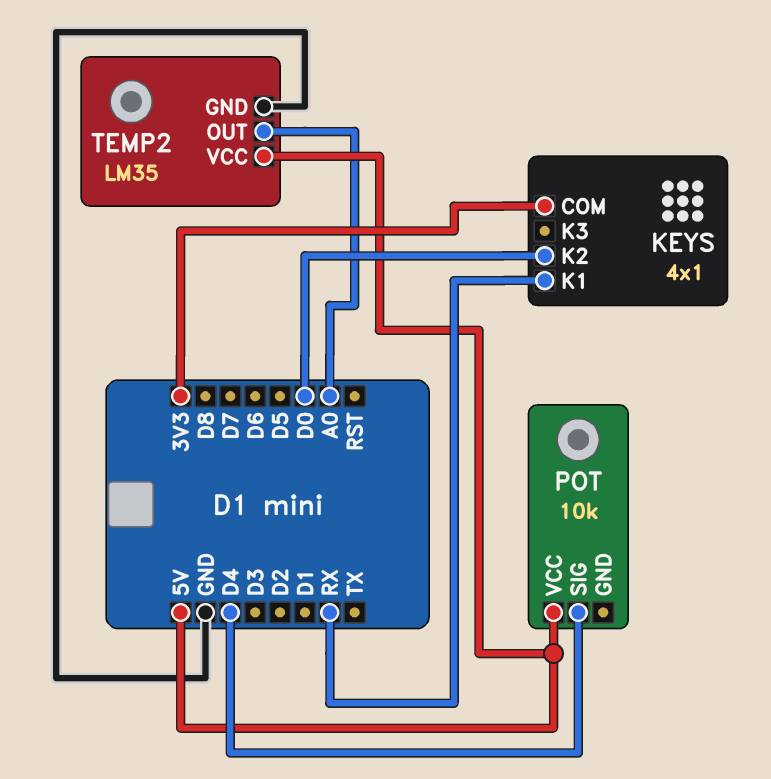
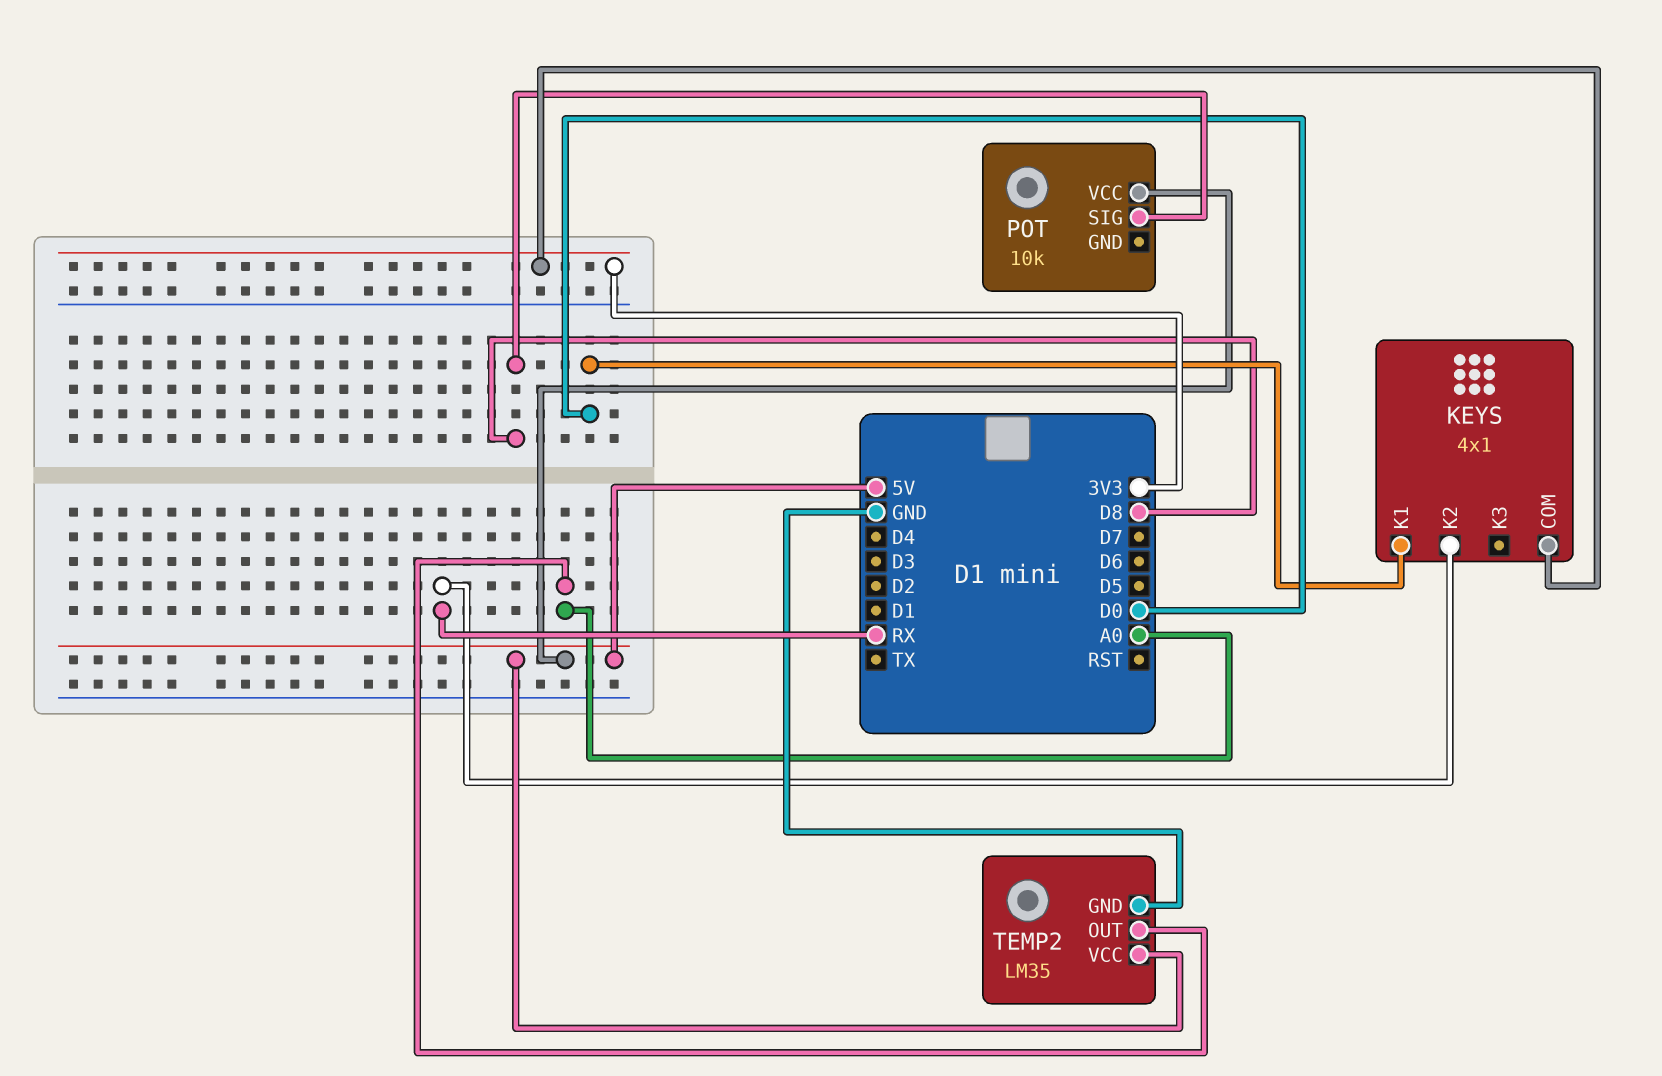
KEYS pin K1: RX -> D0
KEYS pin K2: D0 -> RX
POT pin SIG: D4 -> D8

